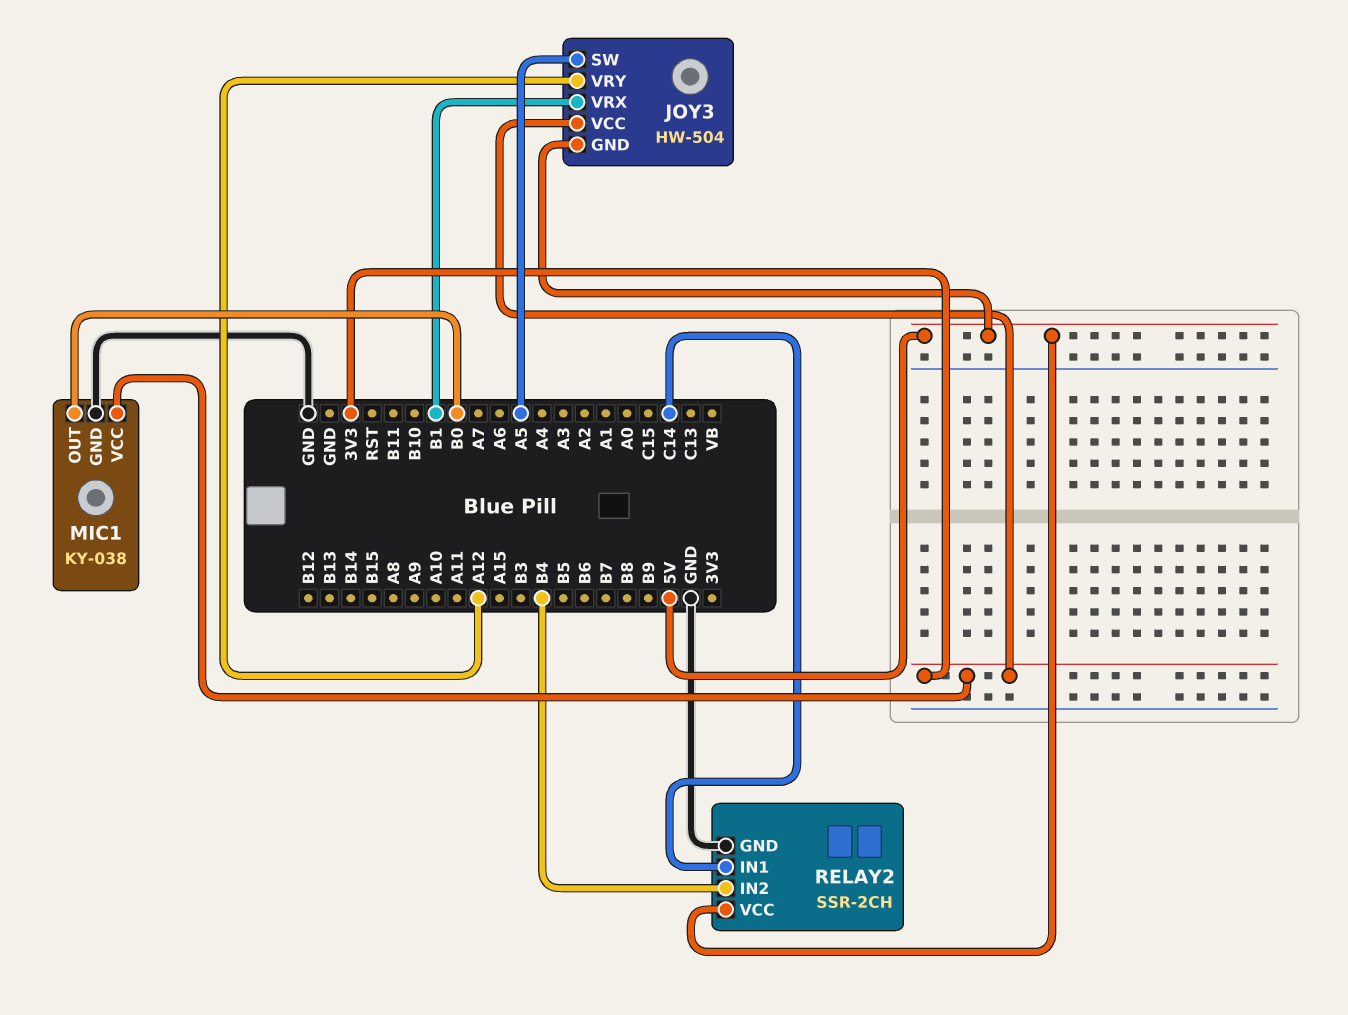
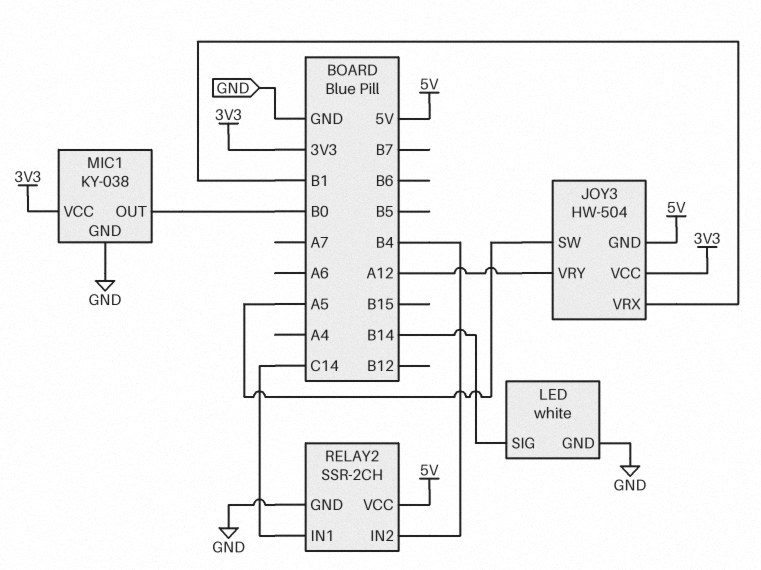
LED: none -> white
LED pin GND: none -> GND
LED pin SIG: none -> B14

